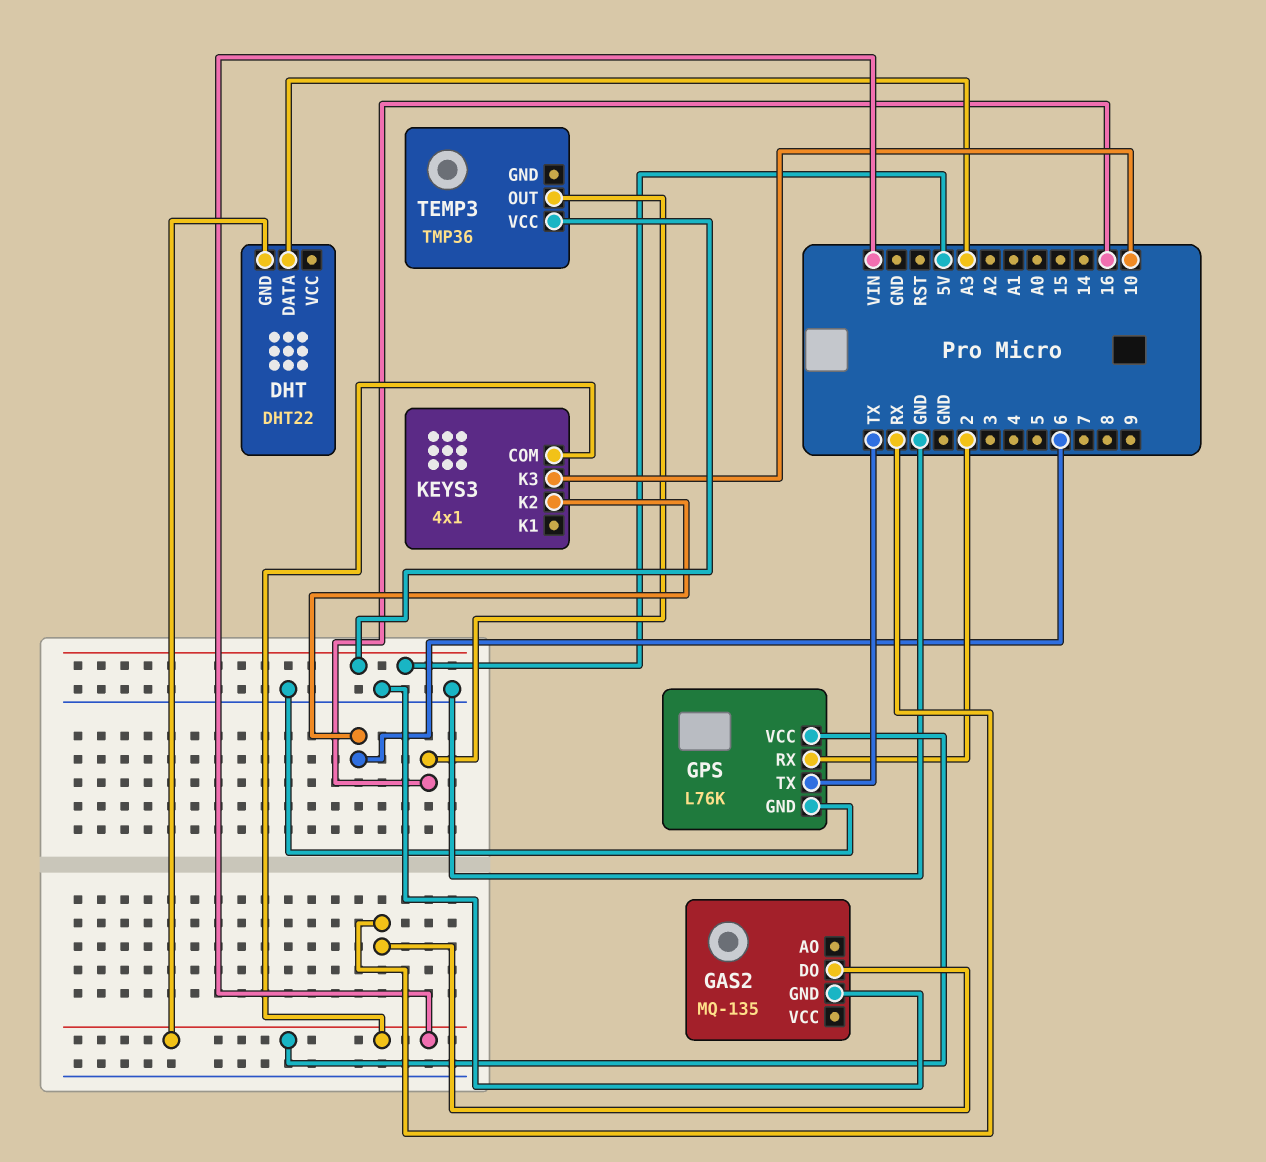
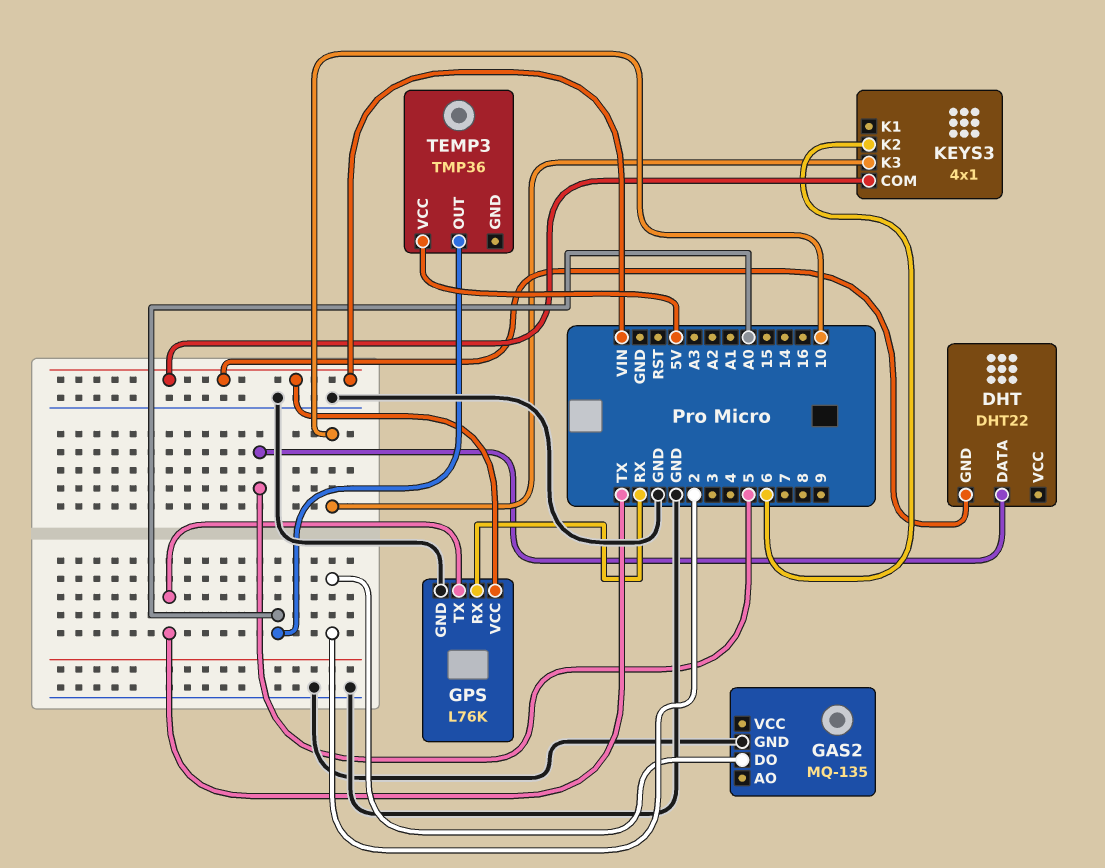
DHT pin DATA: A3 -> 5
GAS2 pin DO: RX -> 2
GPS pin RX: 2 -> RX
TEMP3 pin OUT: 16 -> A0

